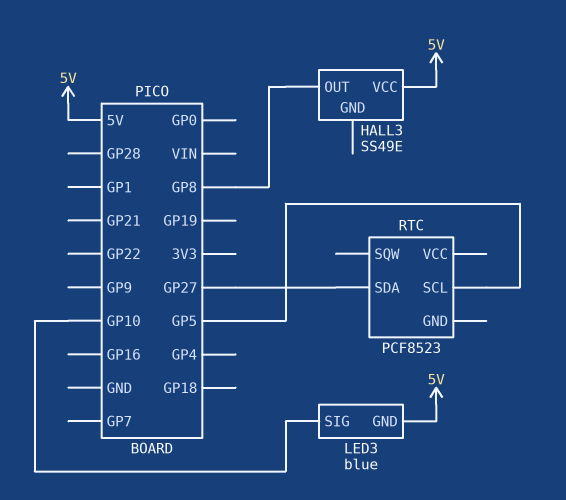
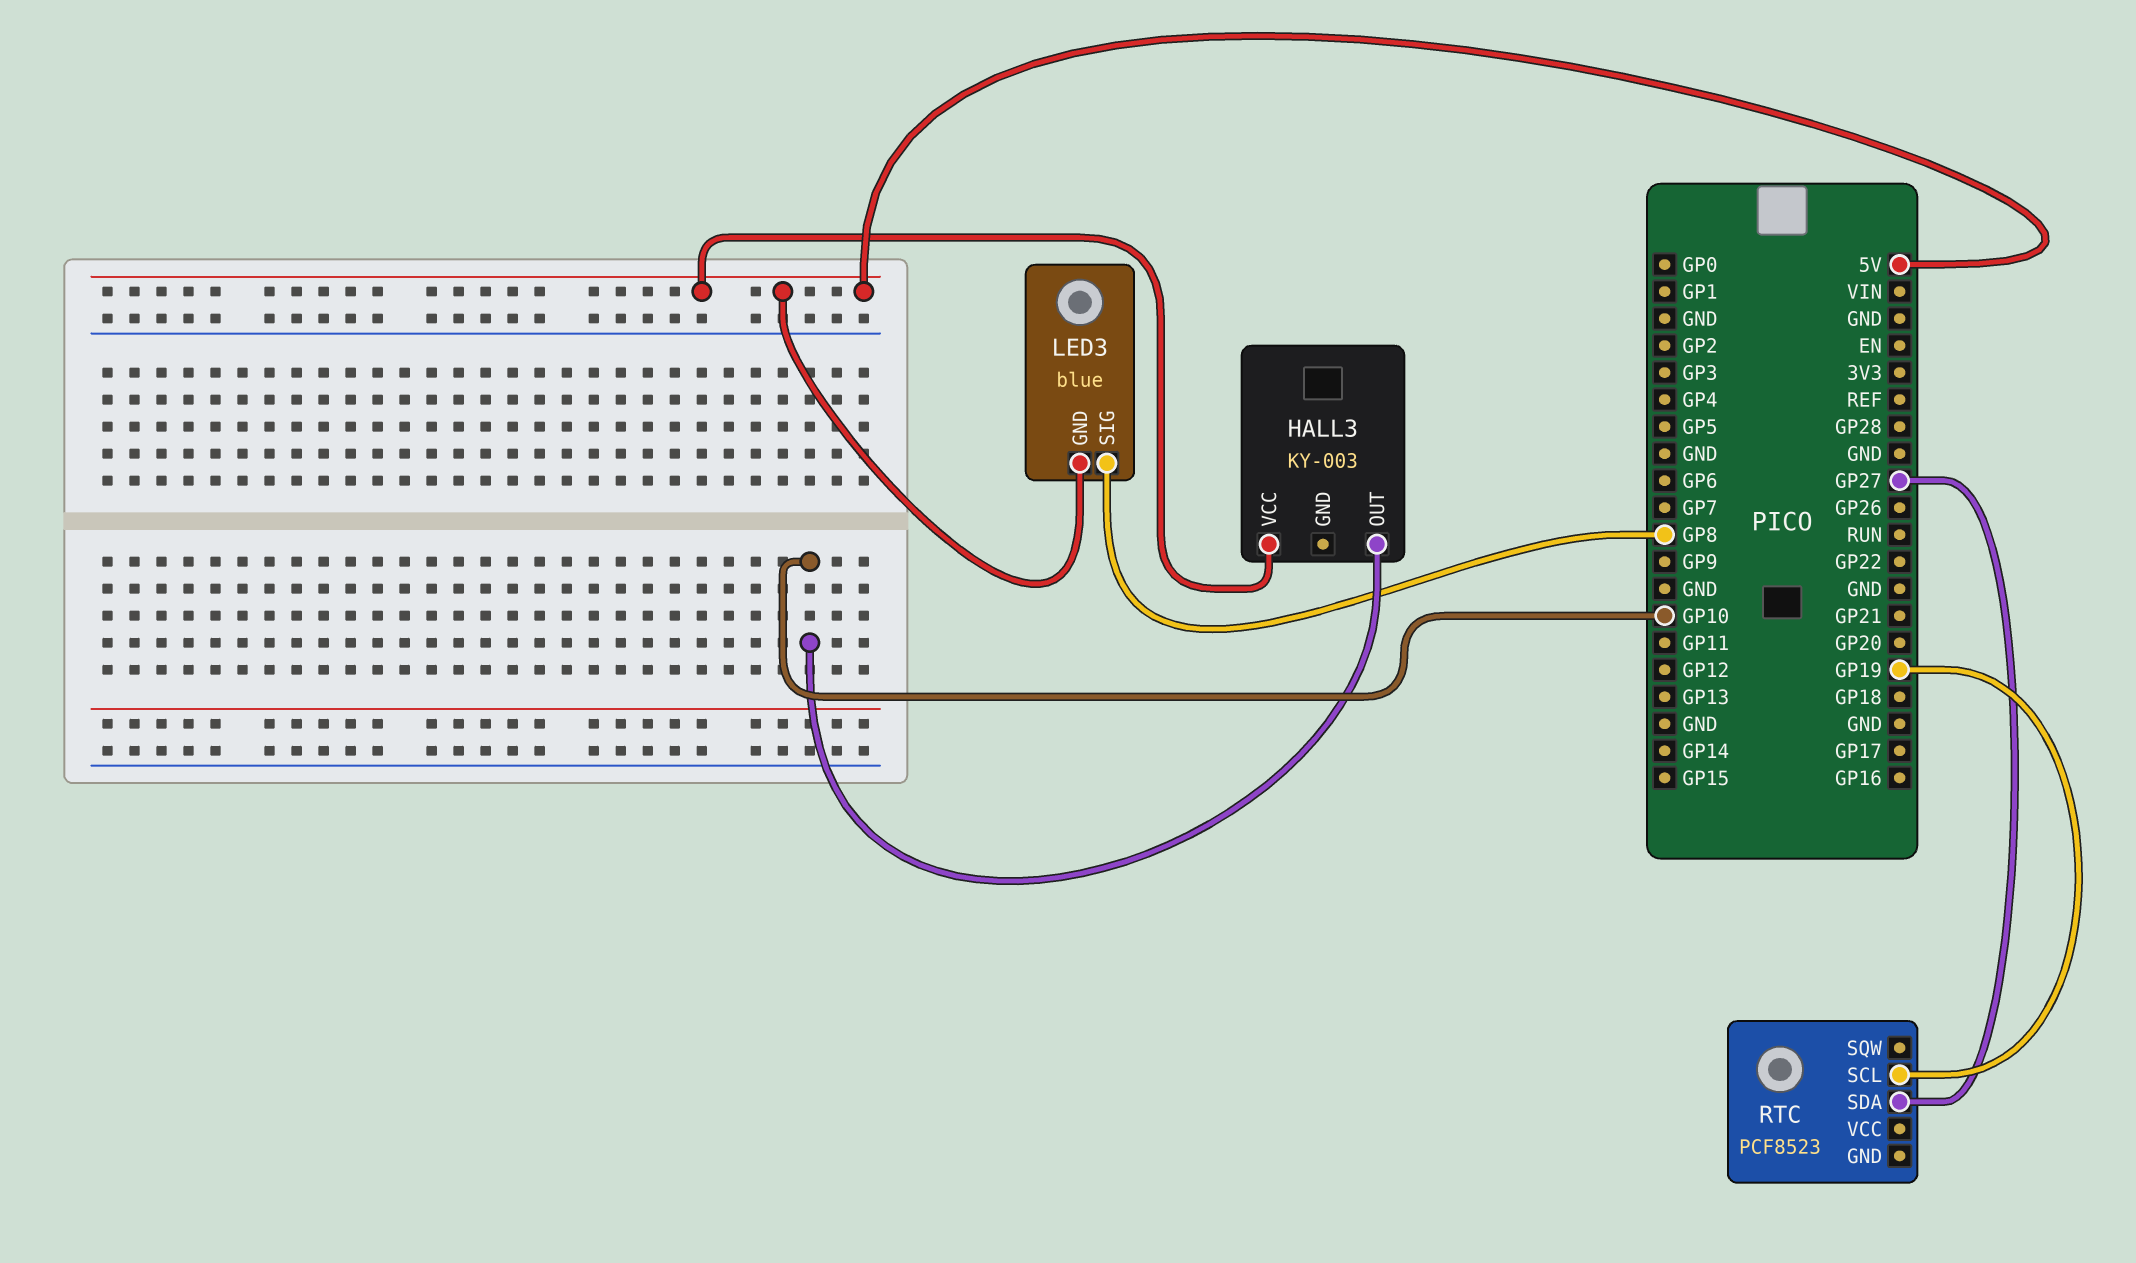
HALL3: SS49E -> KY-003
HALL3 pin OUT: GP8 -> GP10
LED3 pin SIG: GP10 -> GP8
RTC pin SCL: GP5 -> GP19

